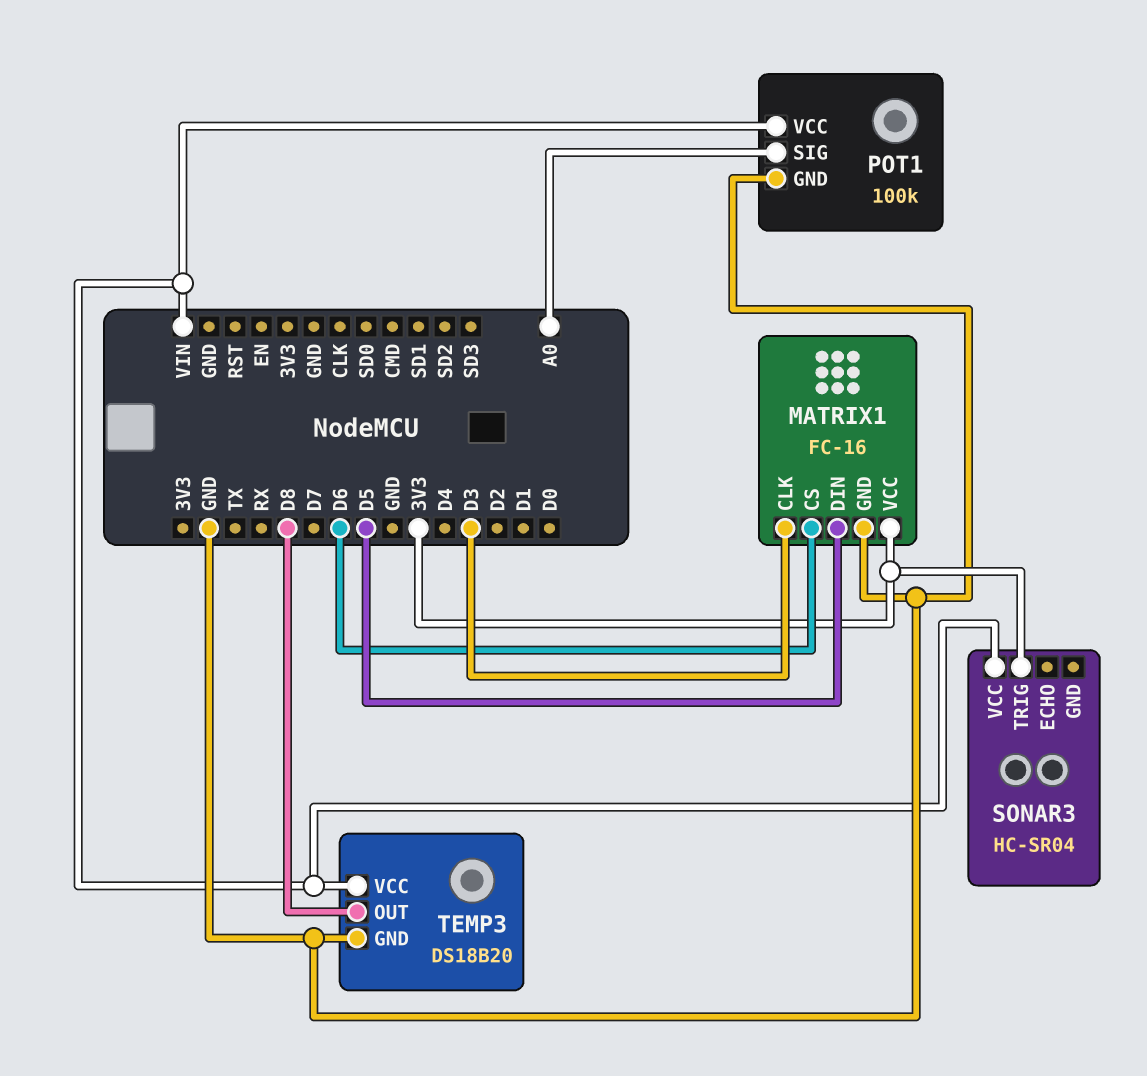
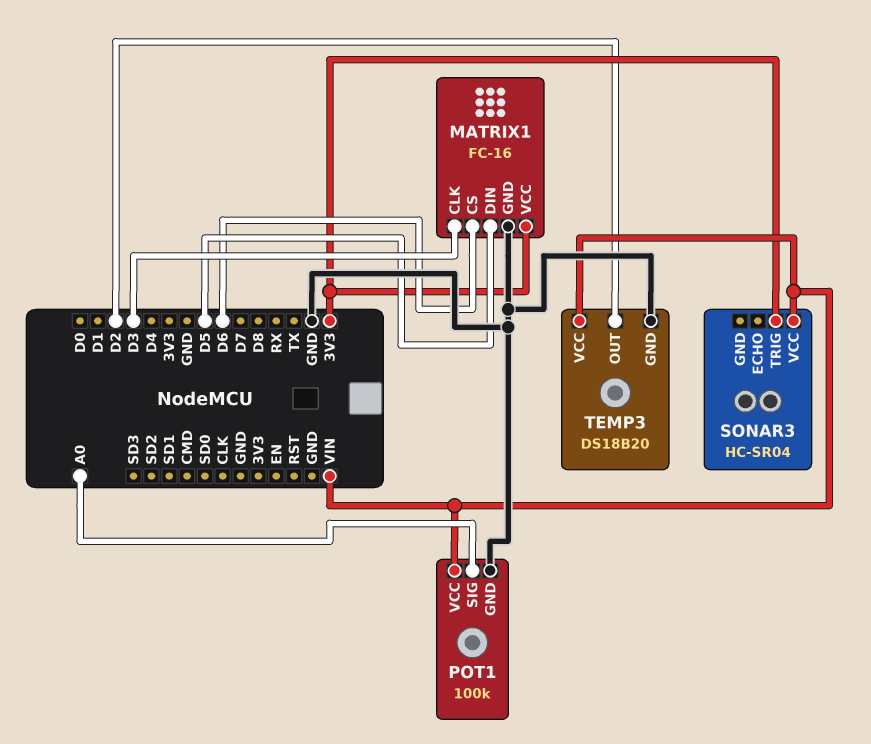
TEMP3 pin OUT: D8 -> D2

